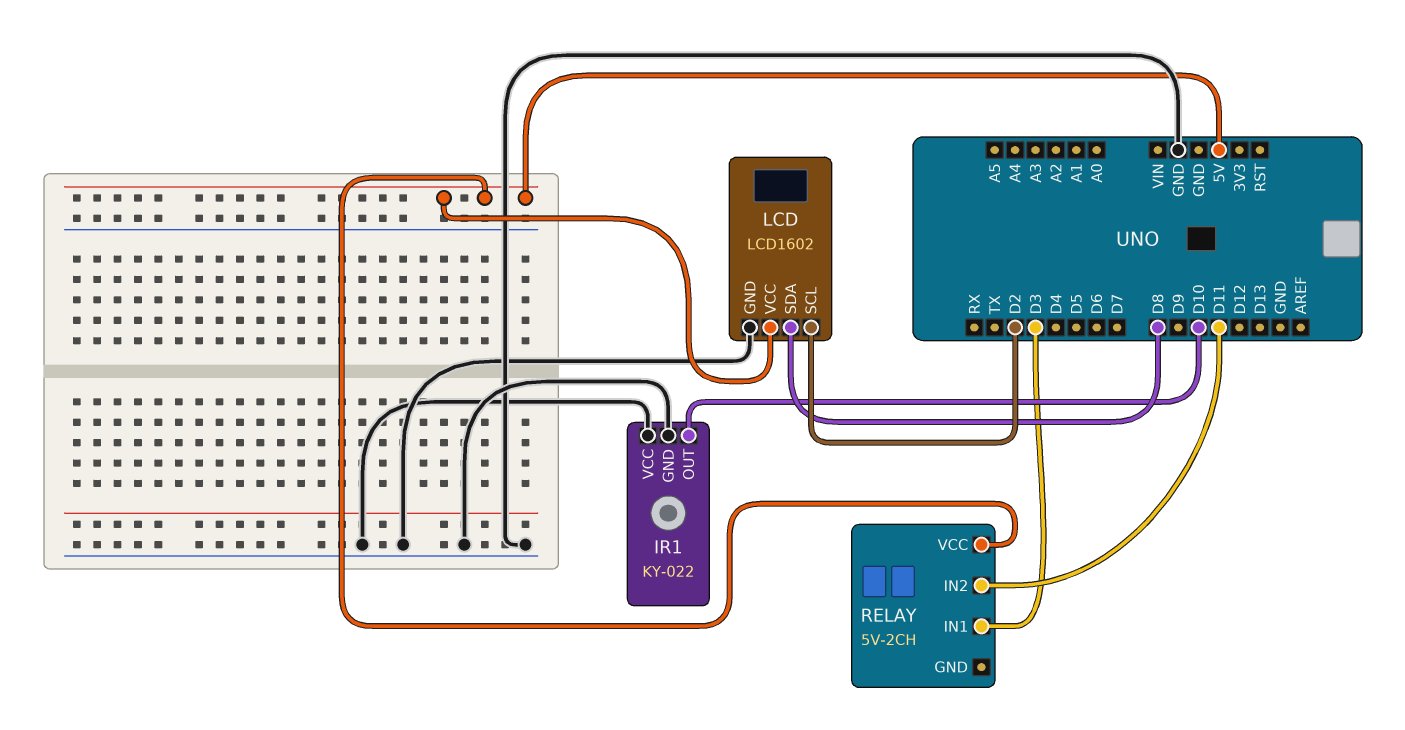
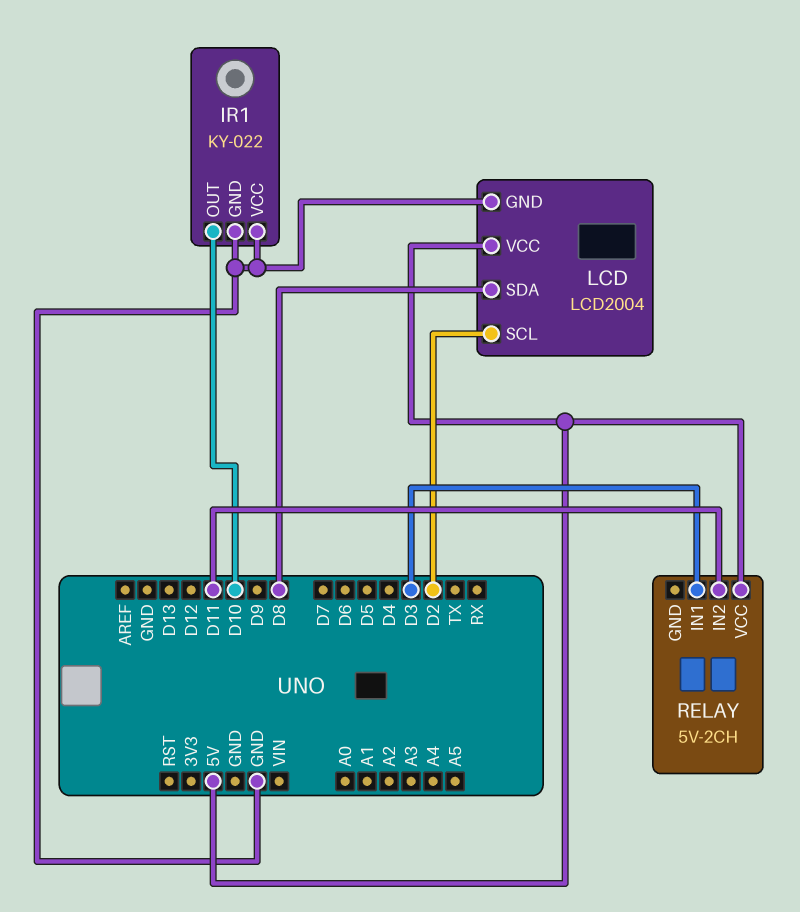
LCD: LCD1602 -> LCD2004

